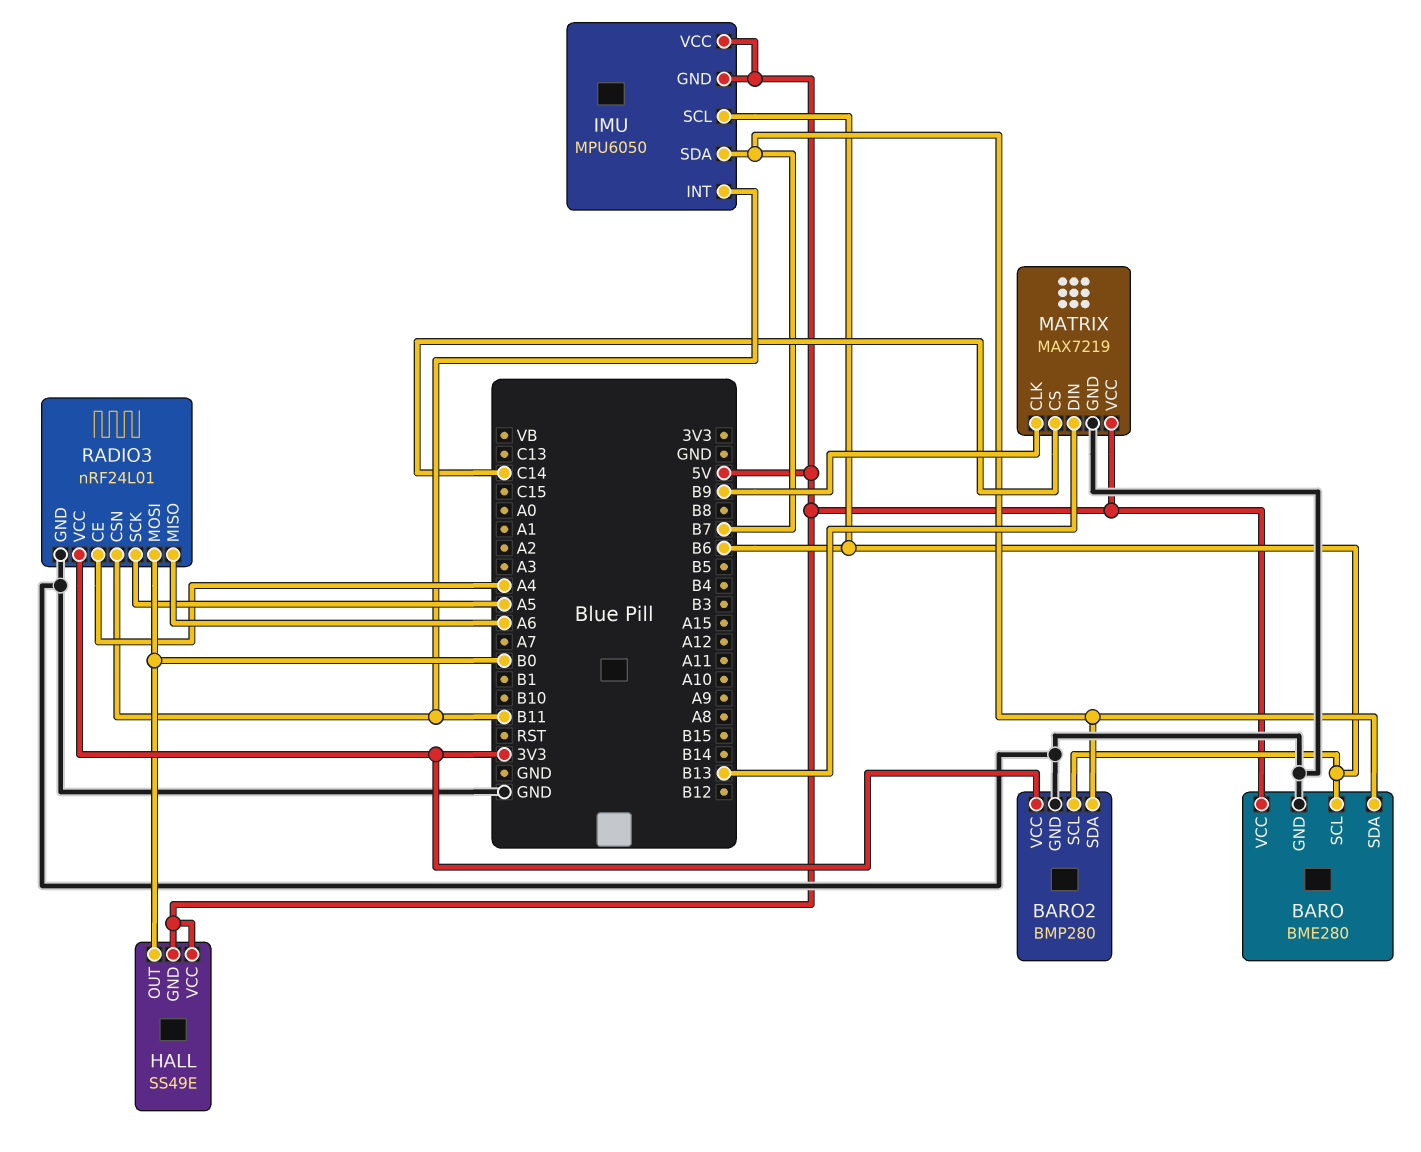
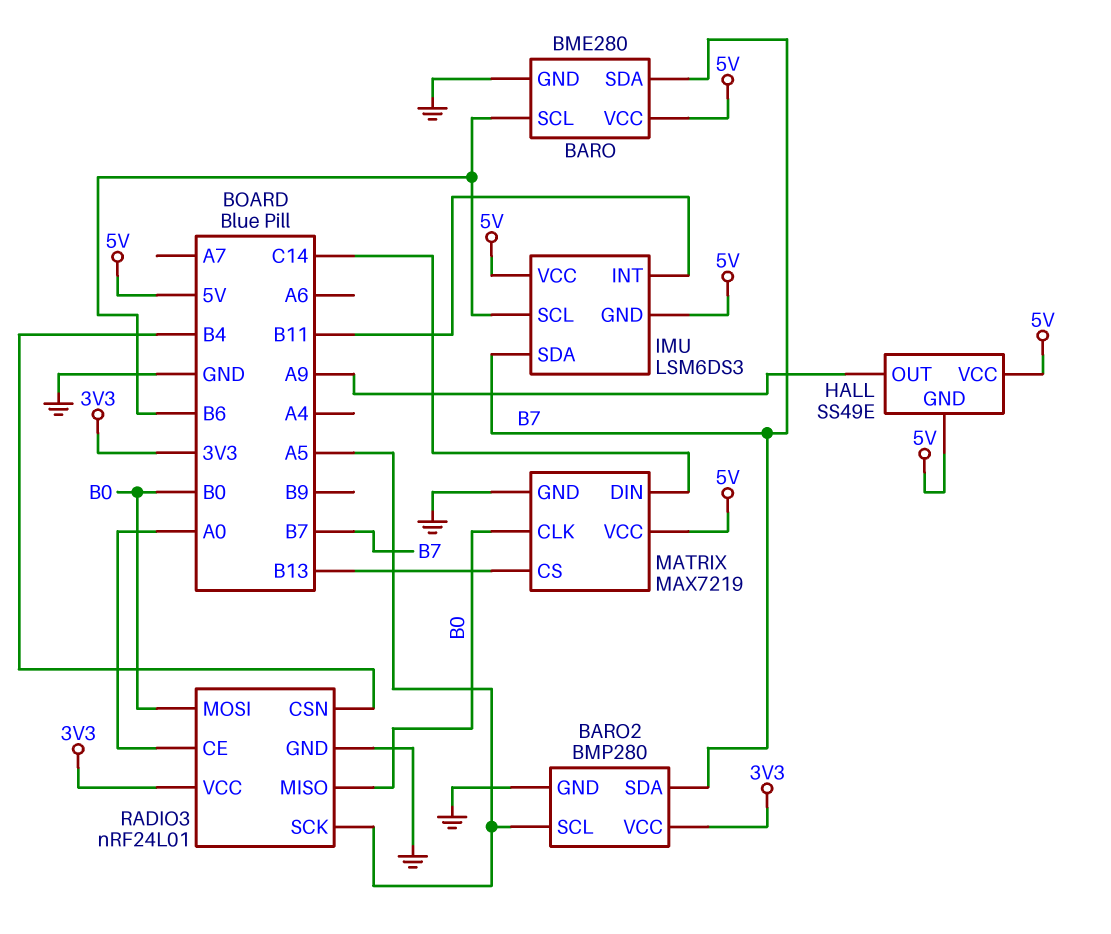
BARO2 pin SCL: B6 -> A5
HALL pin OUT: B0 -> A9
IMU: MPU6050 -> LSM6DS3
MATRIX pin CLK: B9 -> B0
MATRIX pin CS: C14 -> B13
MATRIX pin DIN: B13 -> C14
RADIO3 pin CE: A4 -> A0
RADIO3 pin CSN: B11 -> B4
RADIO3 pin MISO: A6 -> B0

